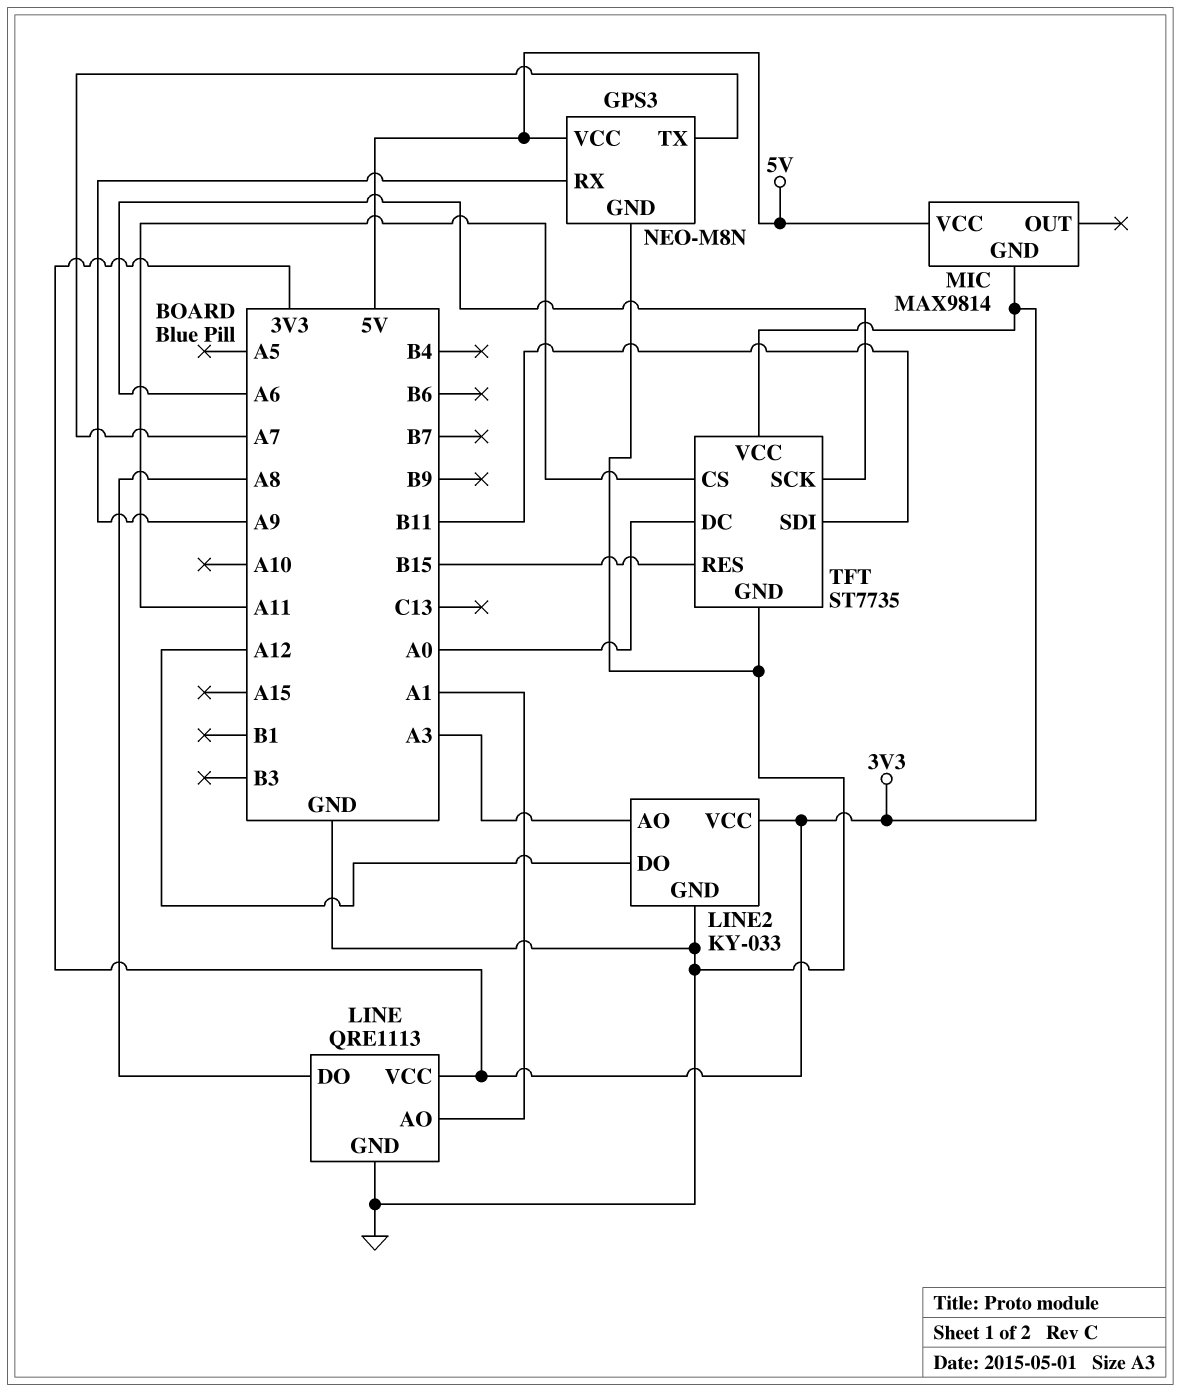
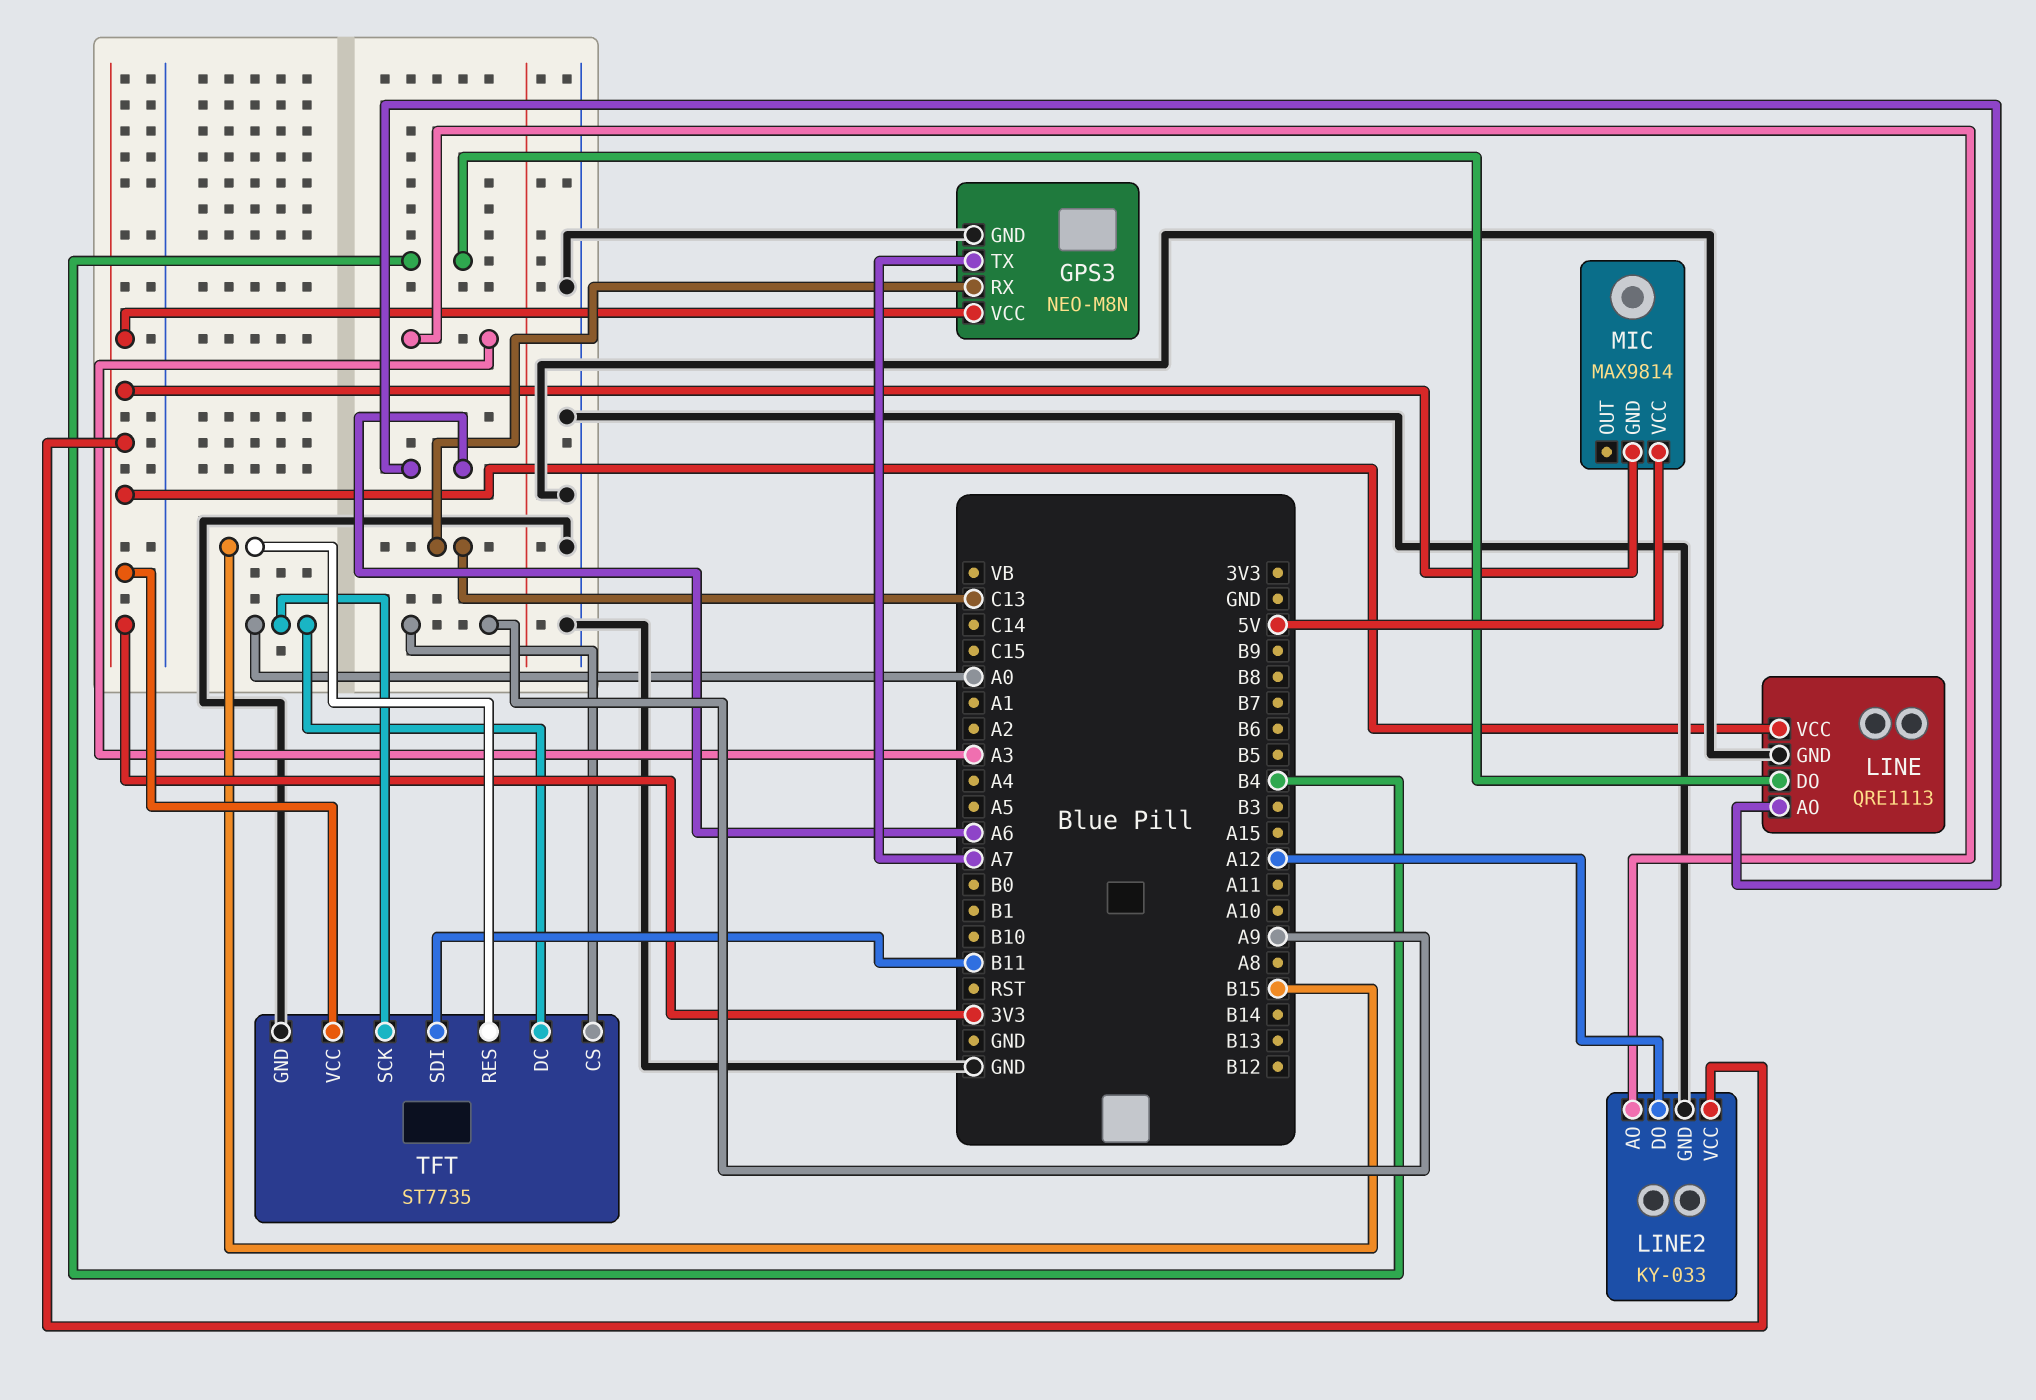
GPS3 pin RX: A9 -> C13
GPS3 pin VCC: 5V -> 3V3
LINE pin AO: A1 -> A6
LINE pin DO: A8 -> B4
TFT pin CS: A11 -> A9
TFT pin SCK: A6 -> A0

